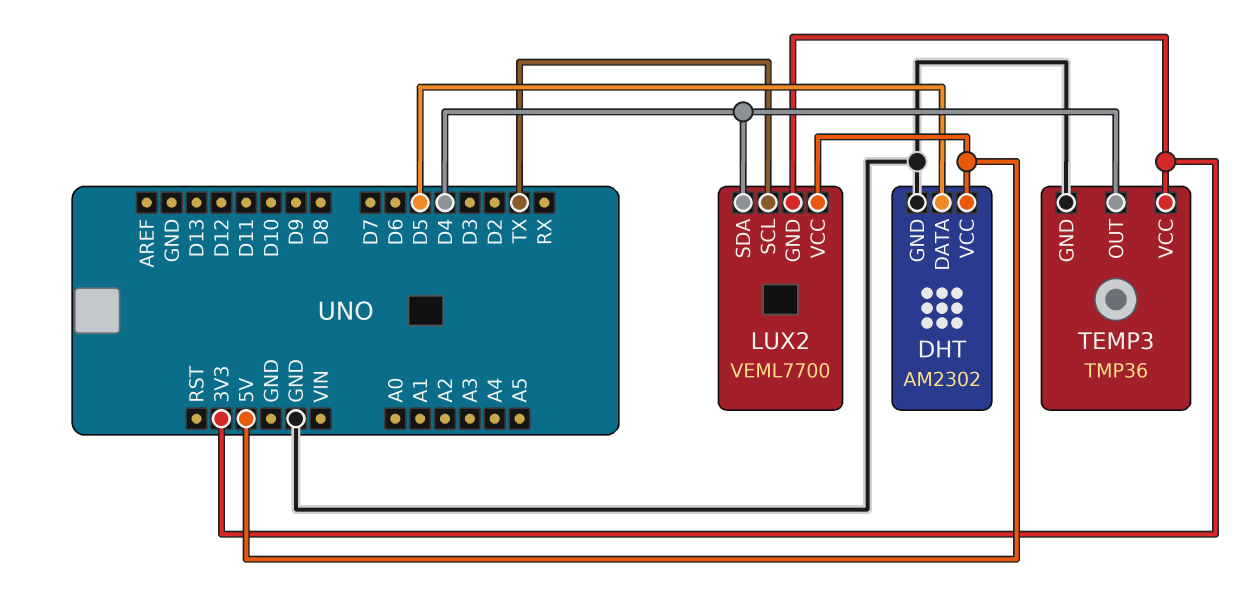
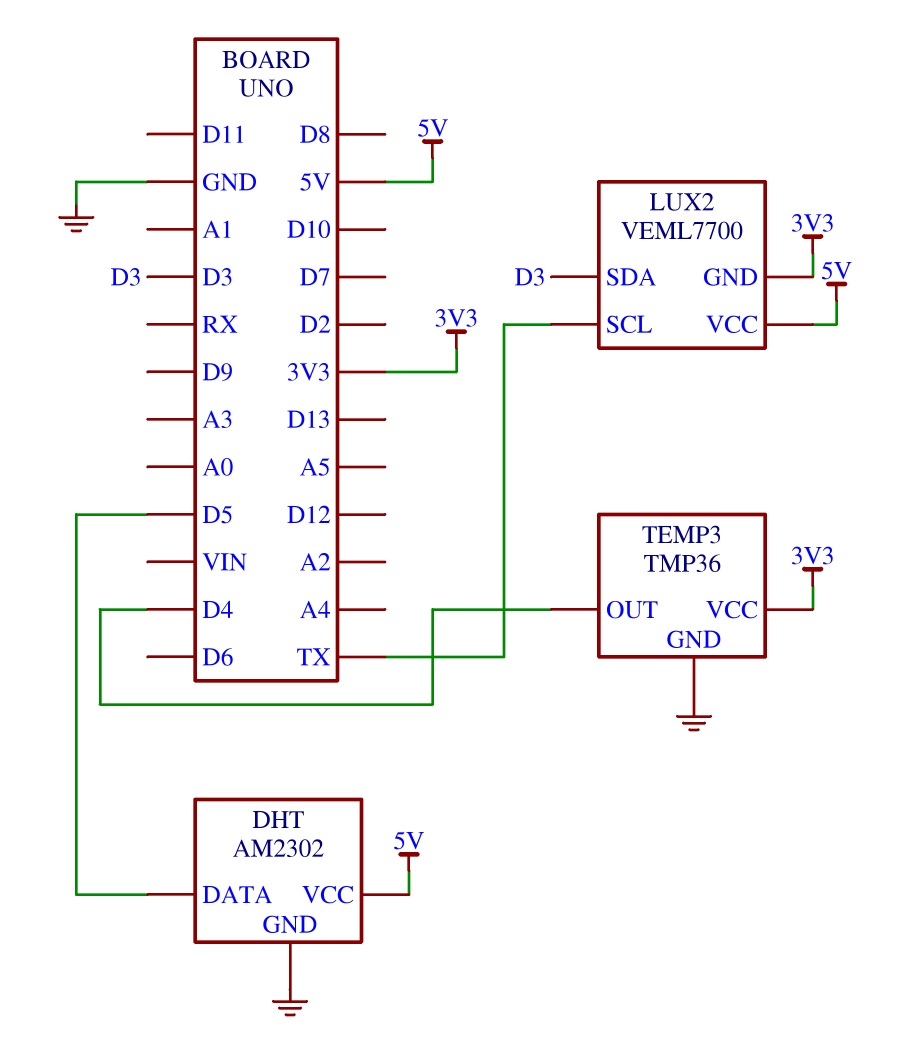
LUX2 pin SDA: D4 -> D3

